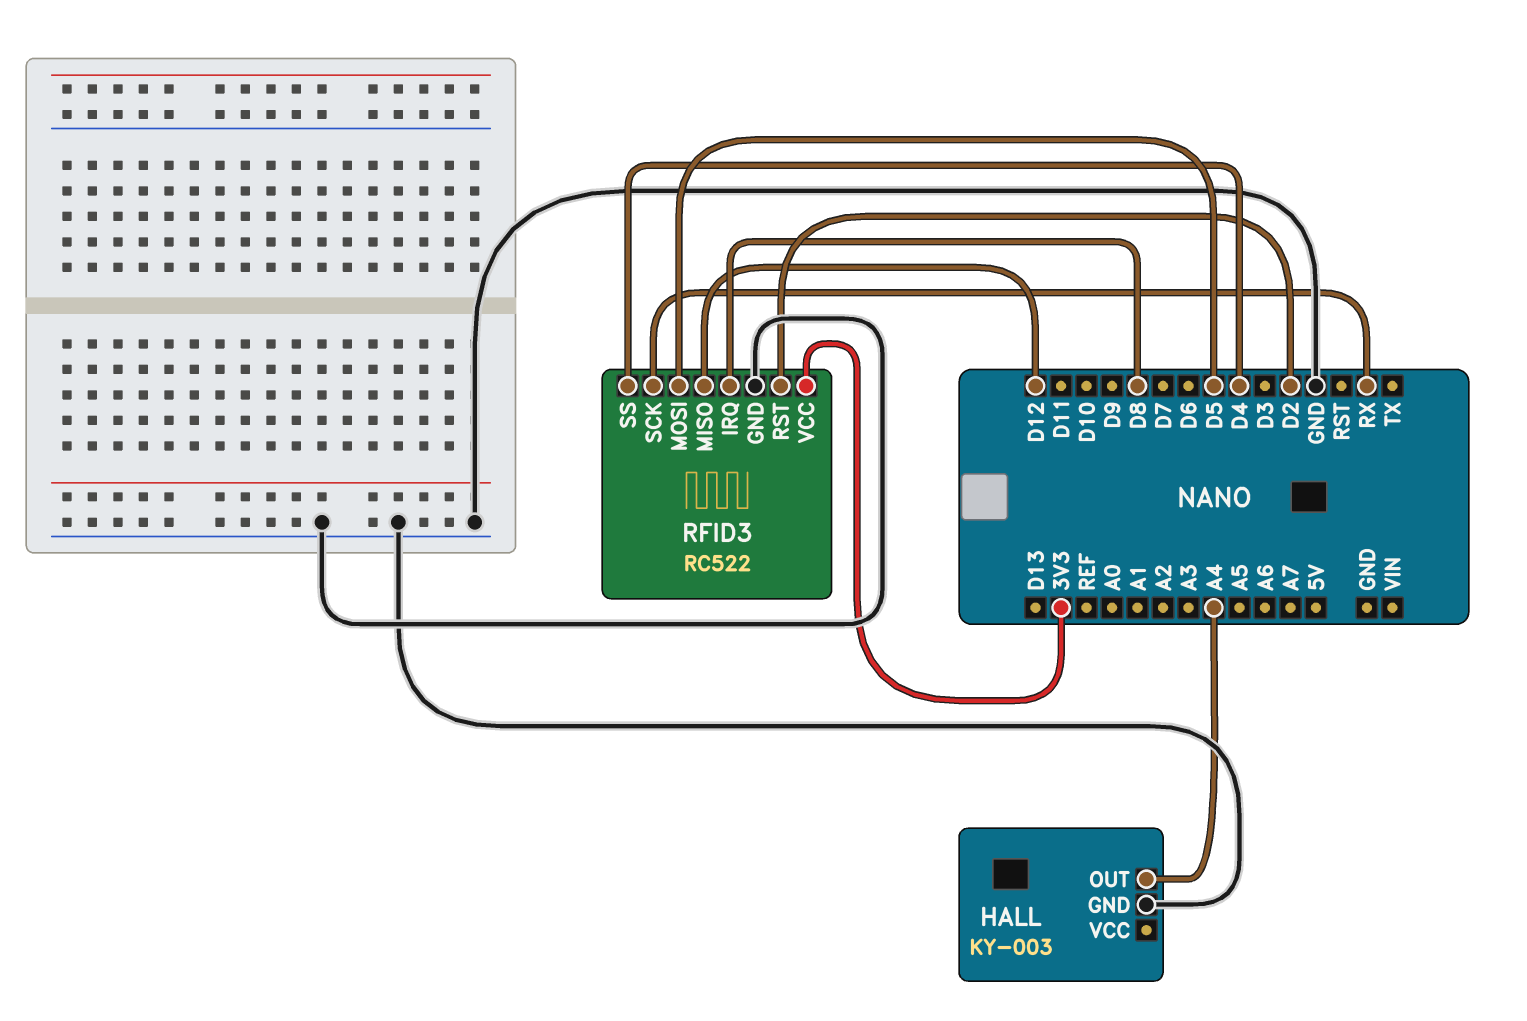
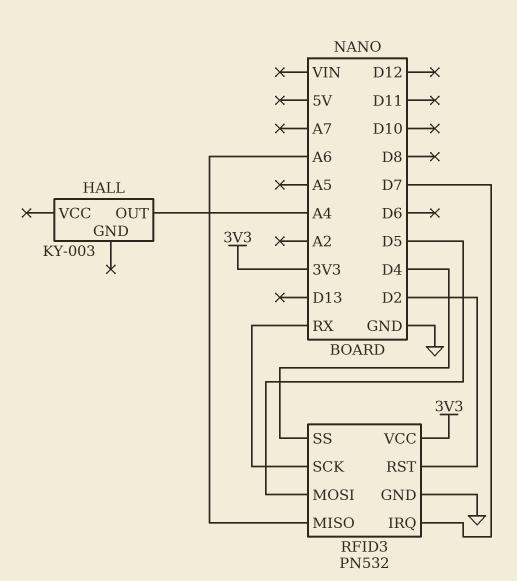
HALL pin GND: GND -> none
RFID3: RC522 -> PN532
RFID3 pin IRQ: D8 -> D7
RFID3 pin MISO: D12 -> A6

